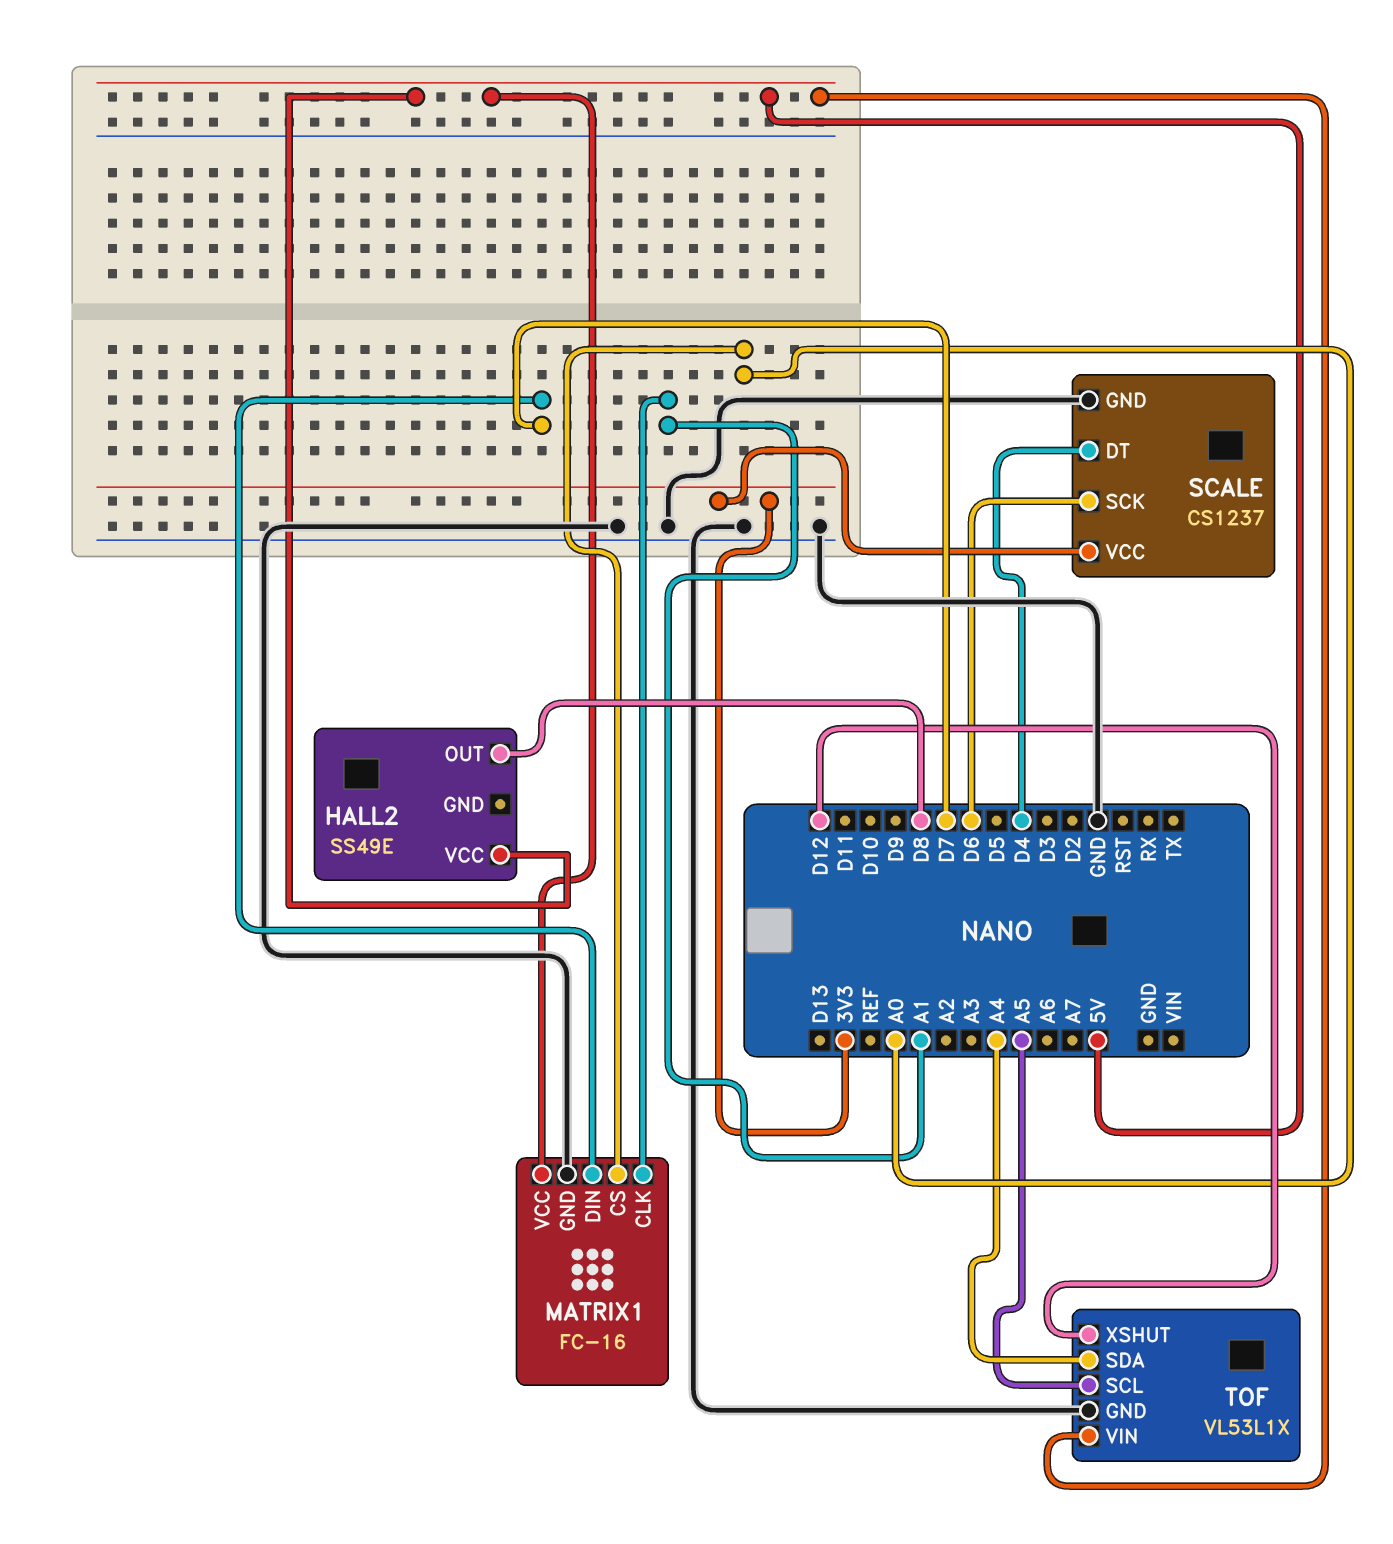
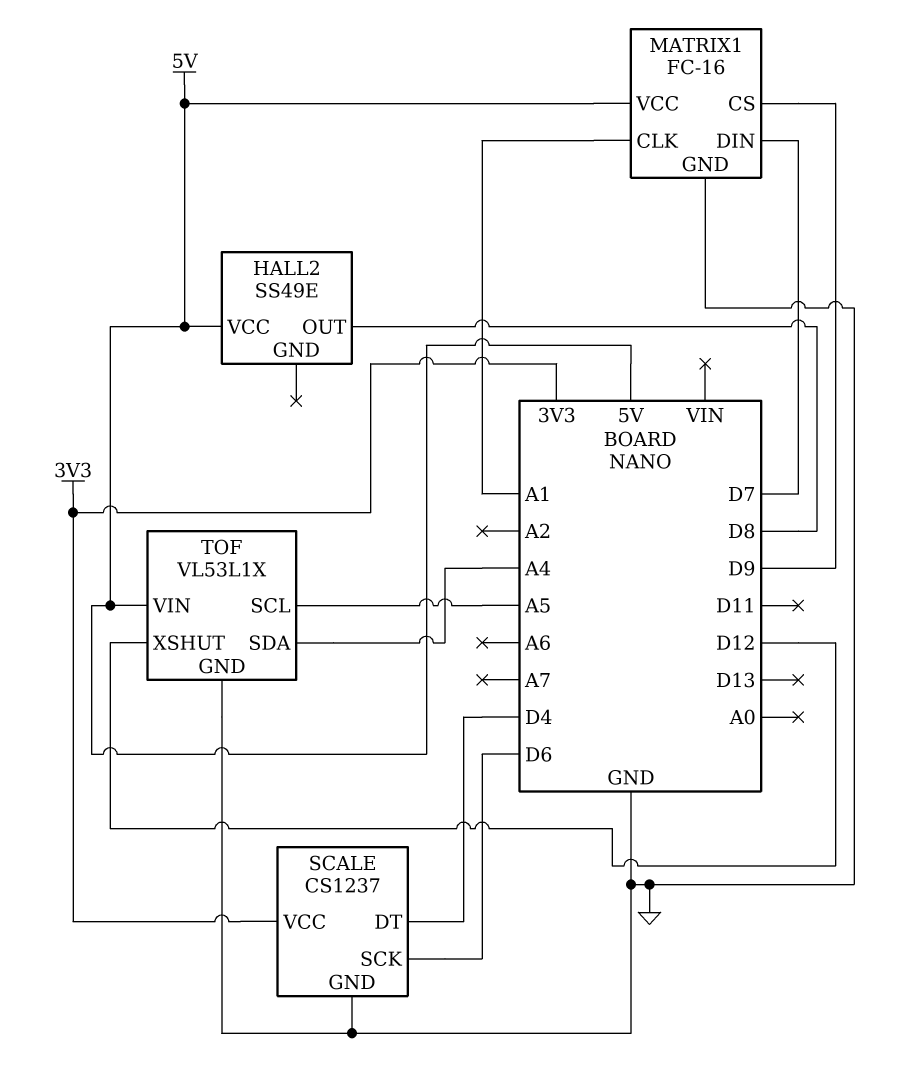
MATRIX1 pin CS: A0 -> D9

